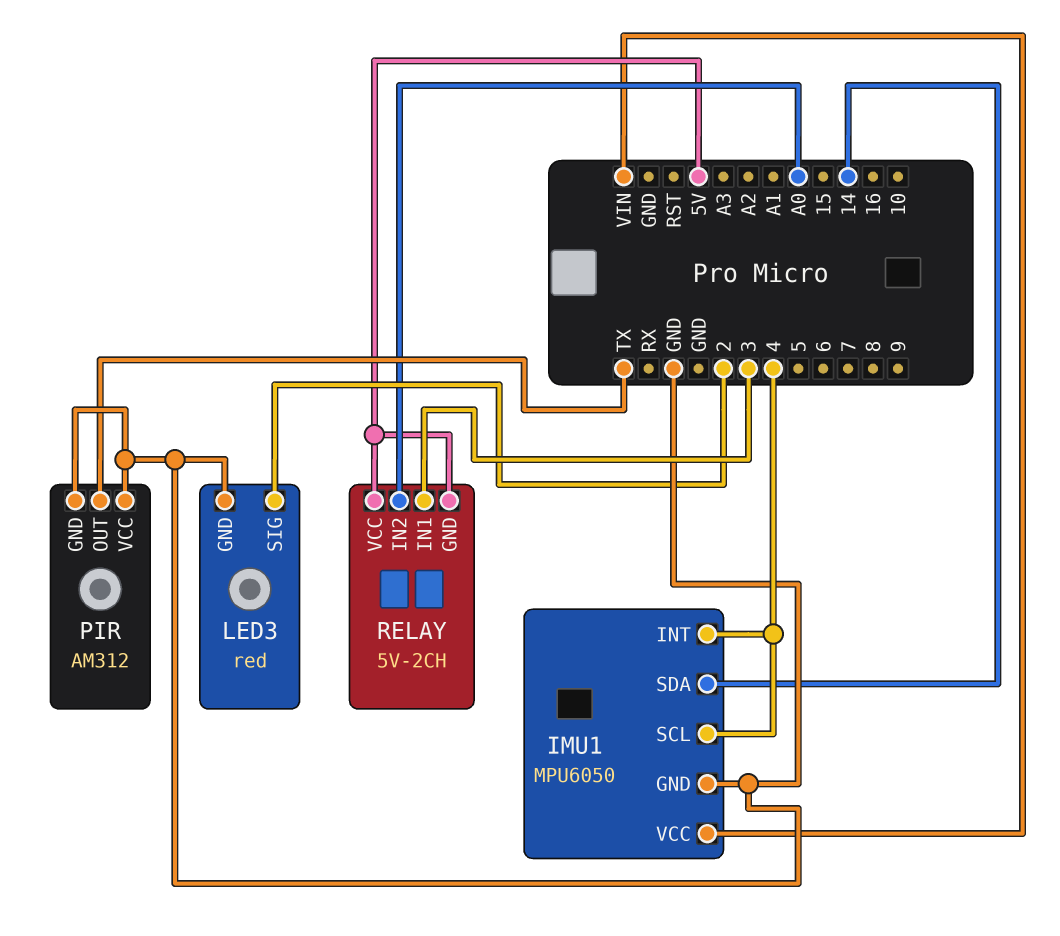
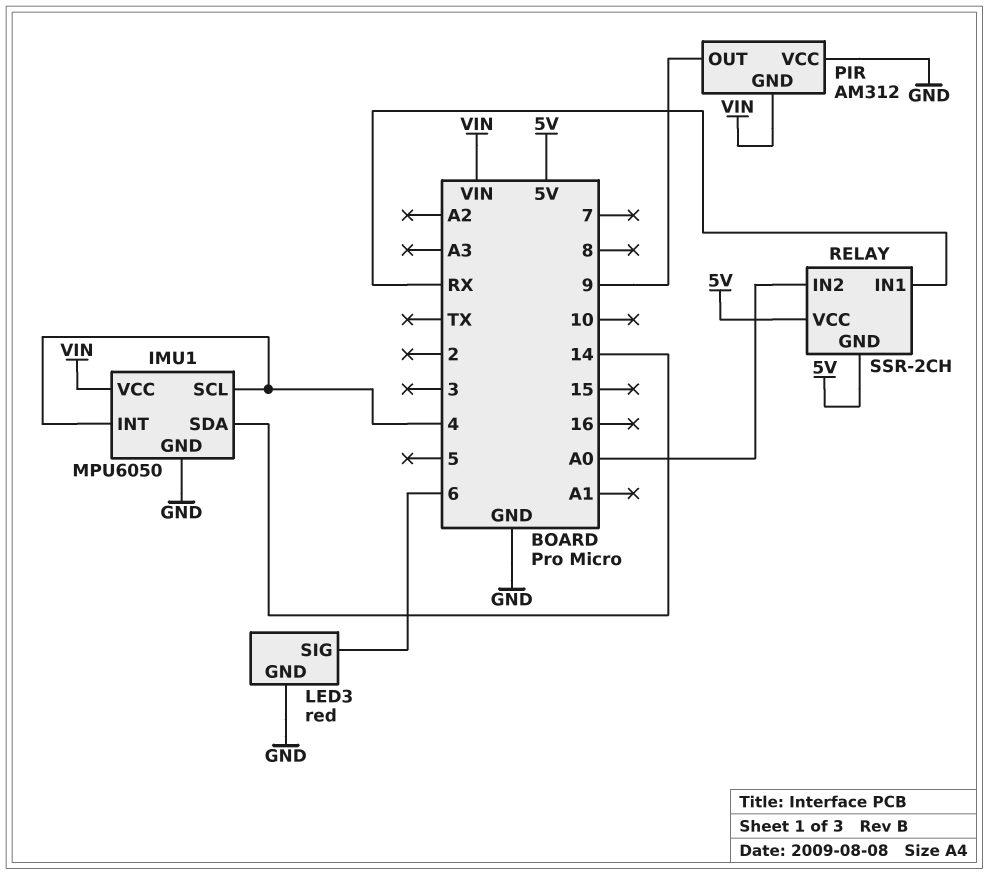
LED3 pin SIG: 2 -> 6
PIR pin GND: GND -> VIN
PIR pin OUT: TX -> 9
RELAY: 5V-2CH -> SSR-2CH
RELAY pin IN1: 3 -> RX

